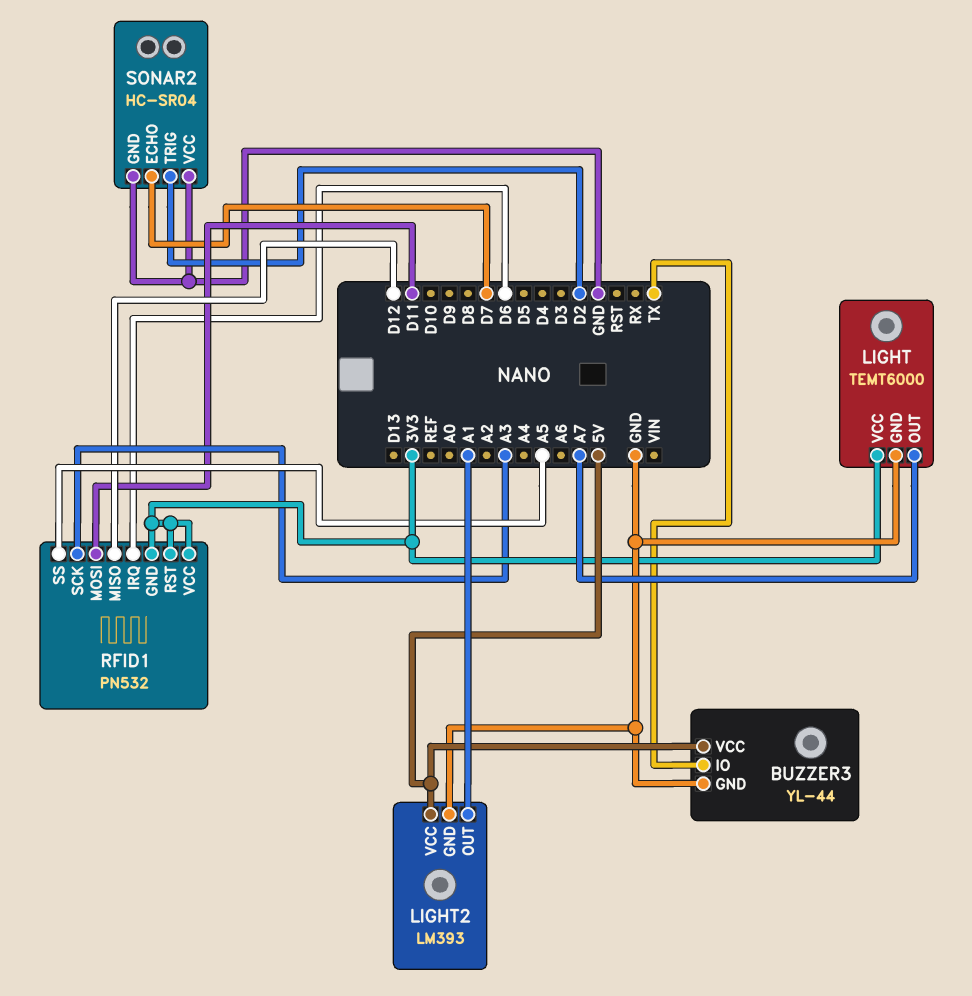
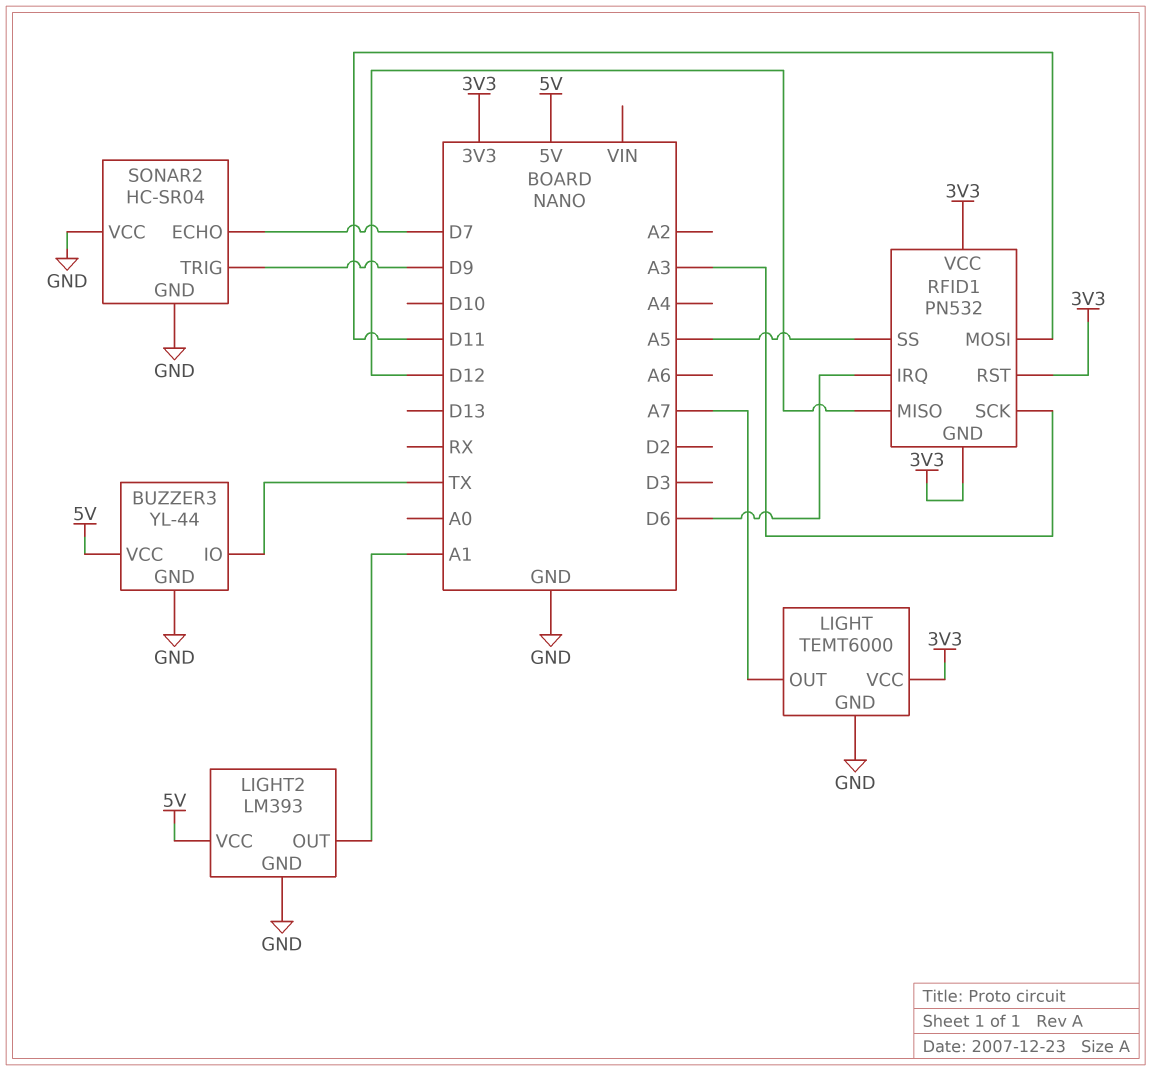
SONAR2 pin TRIG: D2 -> D9

